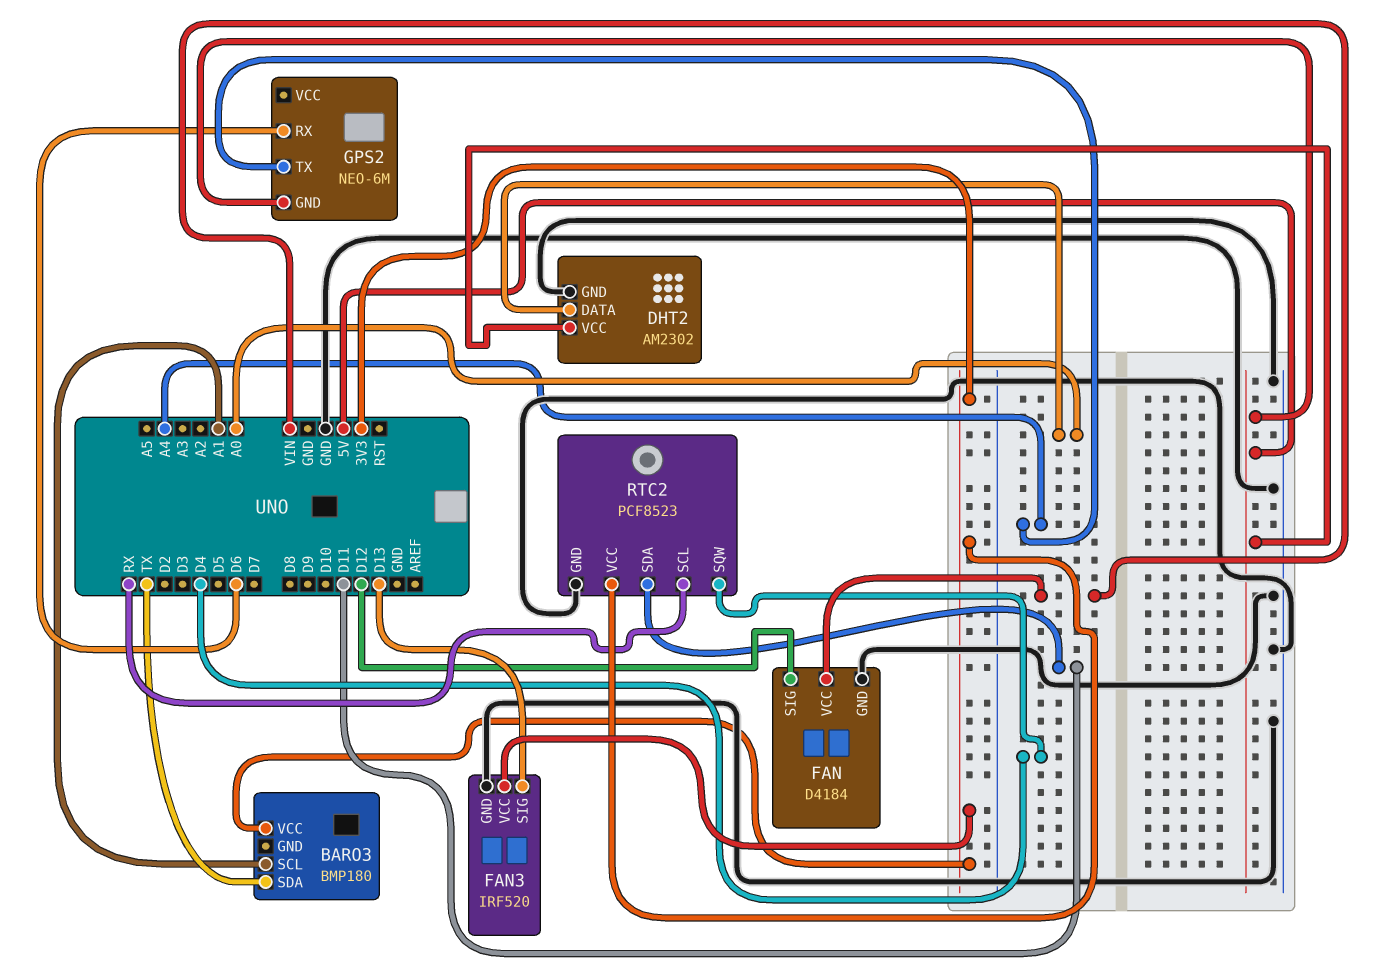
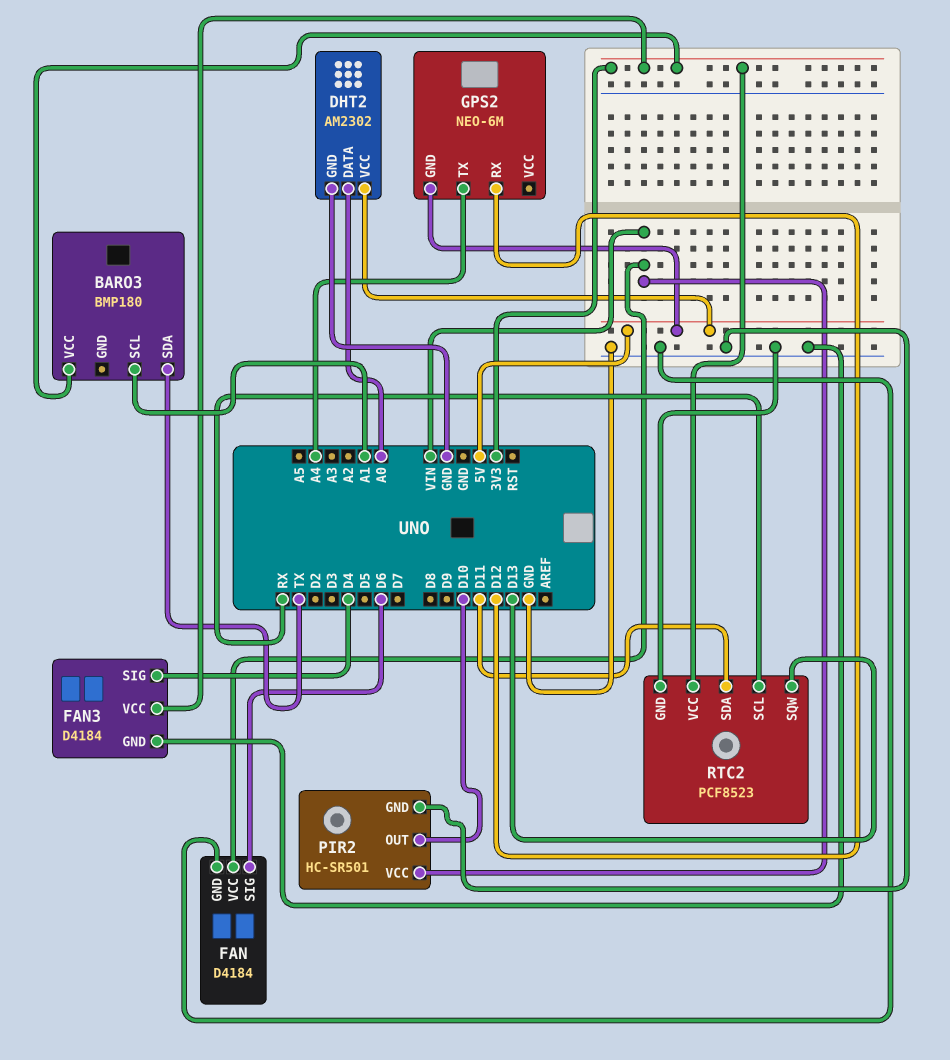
FAN pin SIG: D12 -> D6
FAN3: IRF520 -> D4184
FAN3 pin SIG: D13 -> D4
GPS2 pin RX: D6 -> D12
PIR2: none -> HC-SR501
PIR2 pin GND: none -> GND
PIR2 pin OUT: none -> D10
PIR2 pin VCC: none -> VIN
RTC2 pin SQW: D4 -> D13

